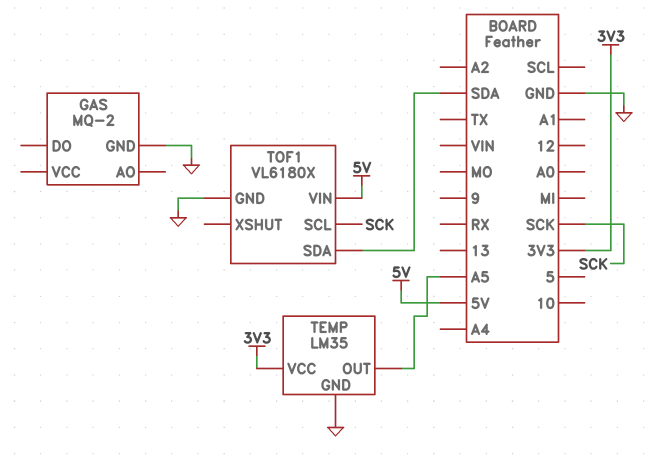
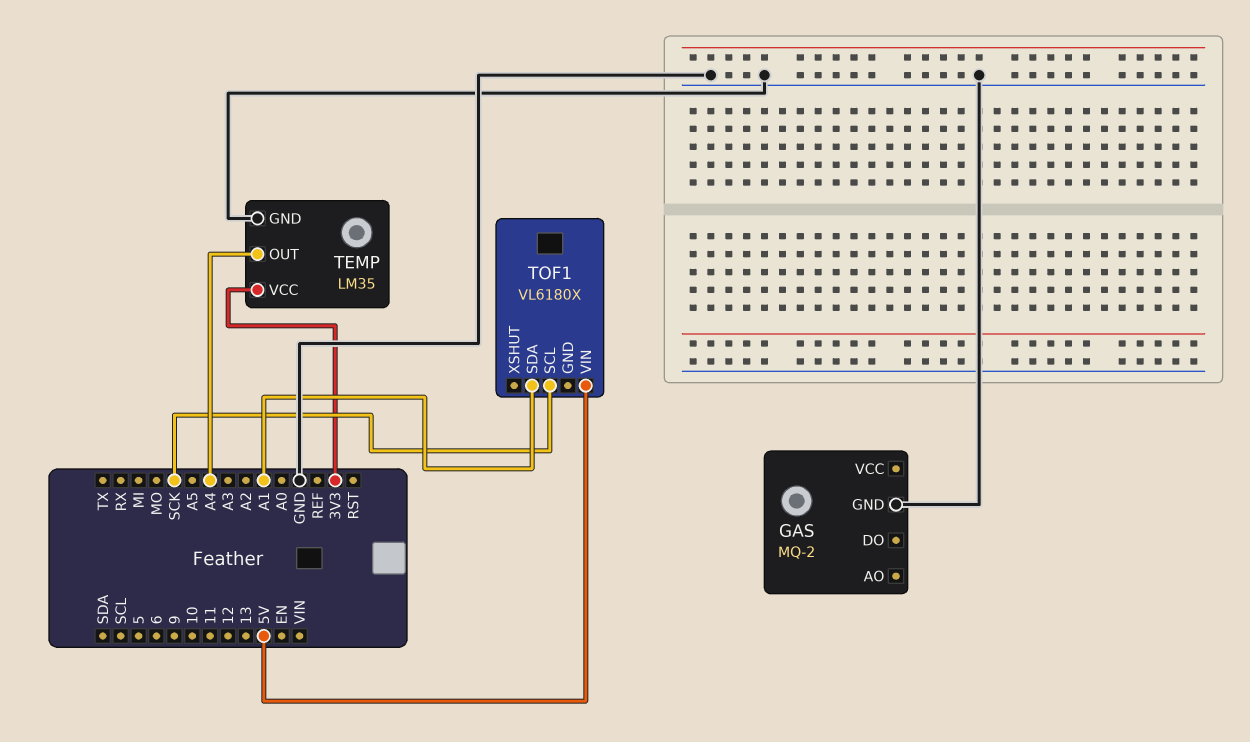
TEMP pin OUT: A5 -> A4
TOF1 pin GND: GND -> none
TOF1 pin SDA: SDA -> A1

